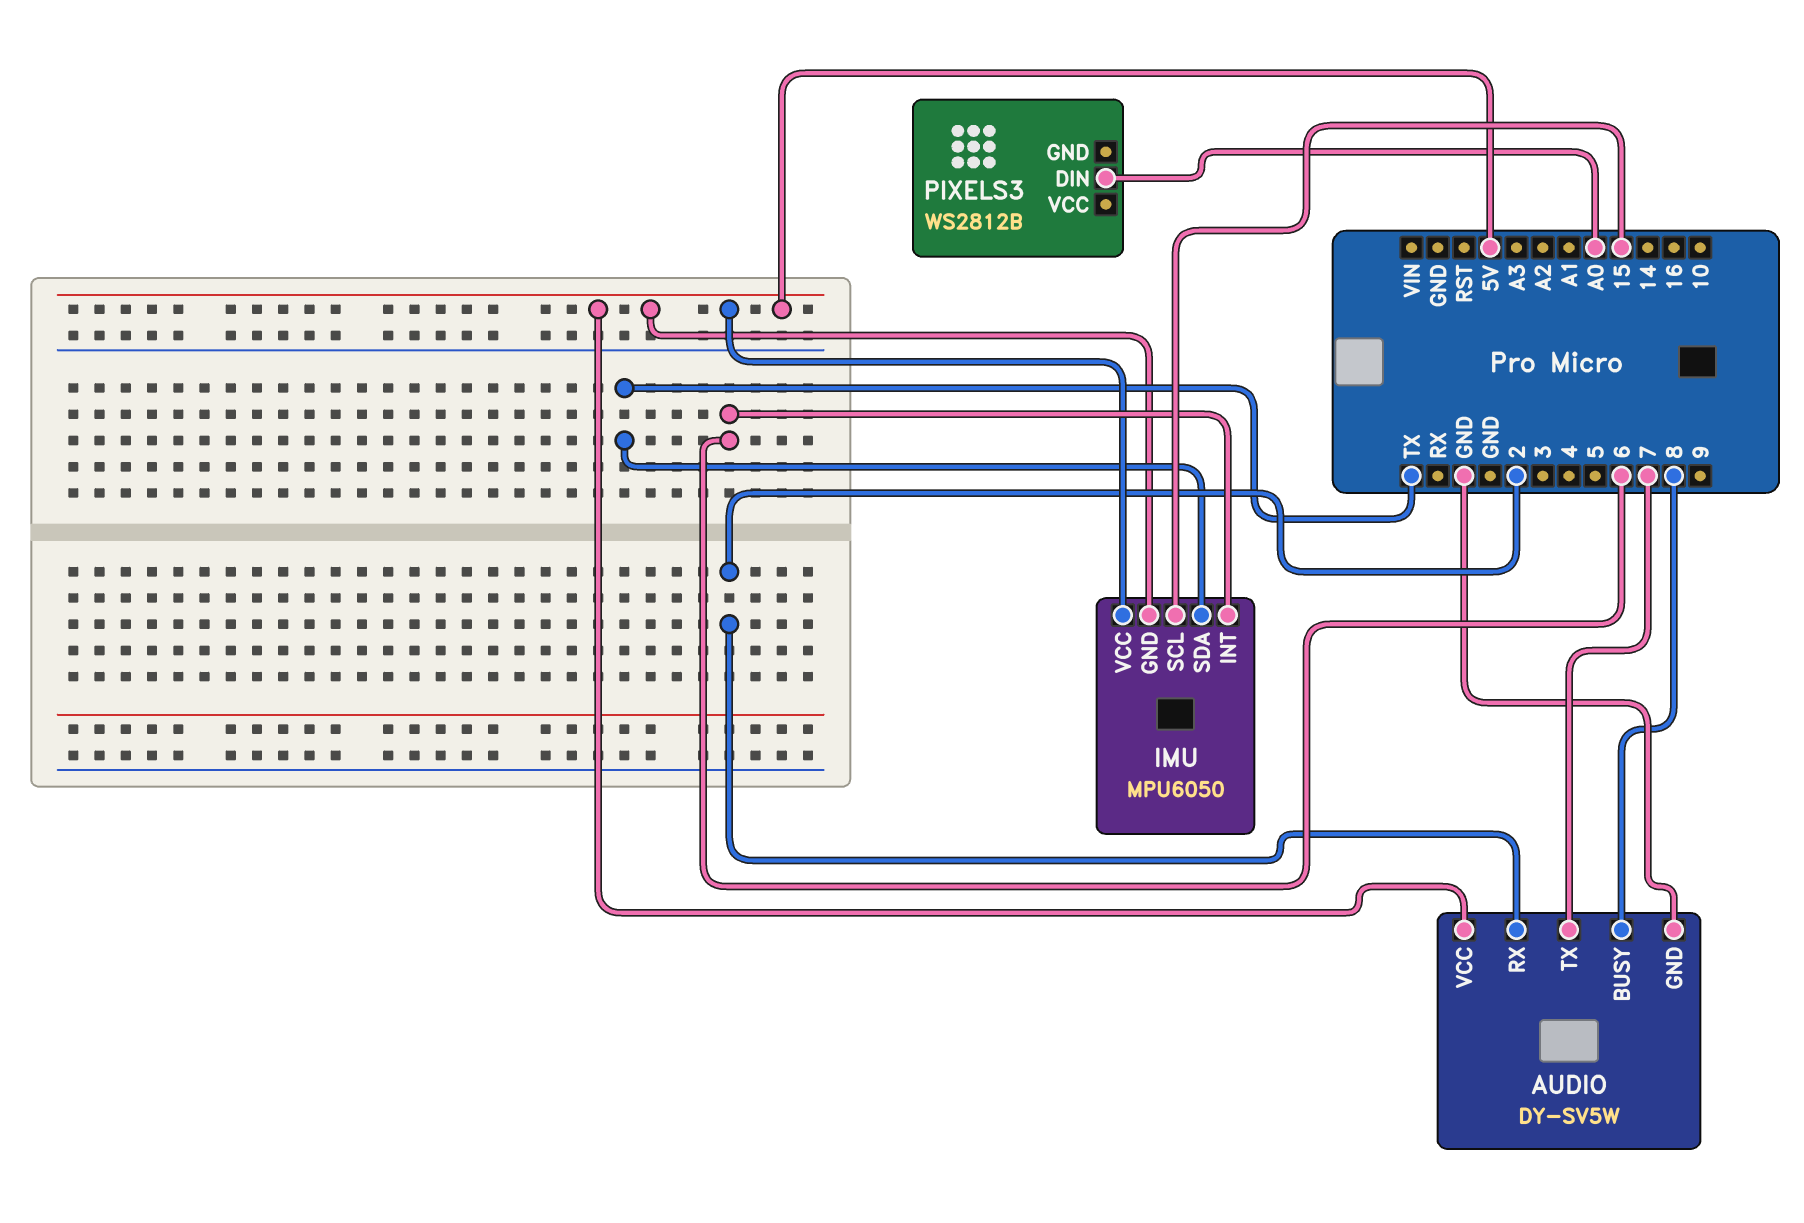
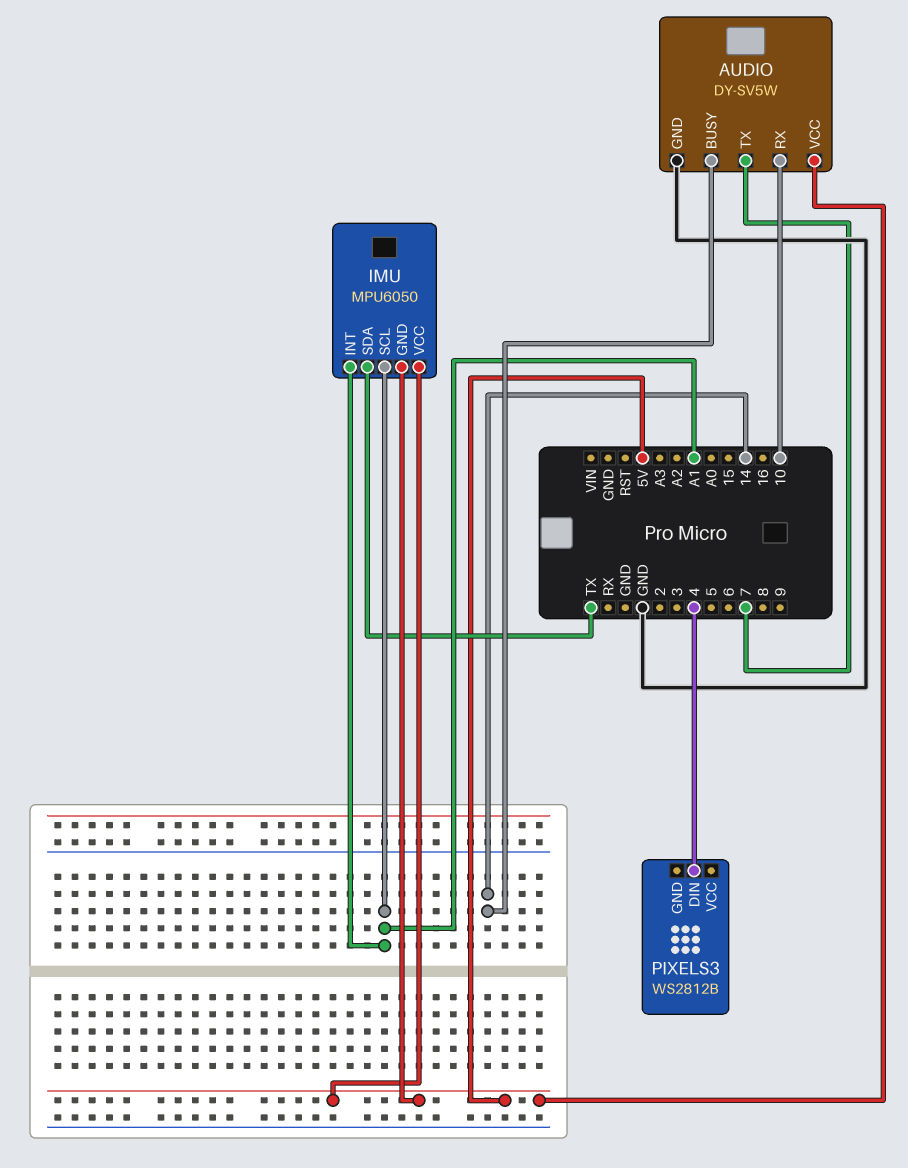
AUDIO pin BUSY: 8 -> 14
AUDIO pin RX: 2 -> 10
IMU pin INT: 6 -> A1
IMU pin SCL: 15 -> A1
PIXELS3 pin DIN: A0 -> 4

